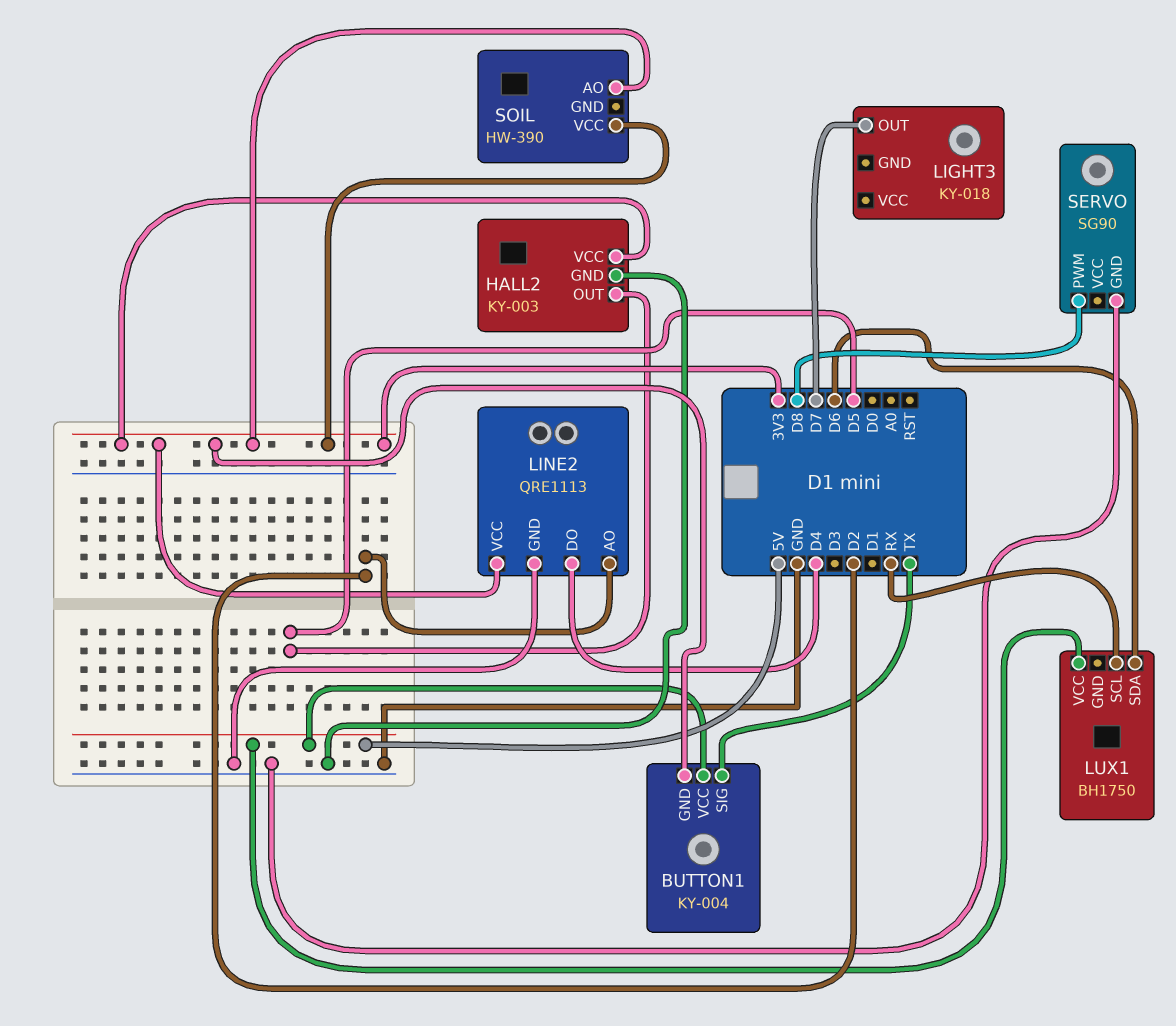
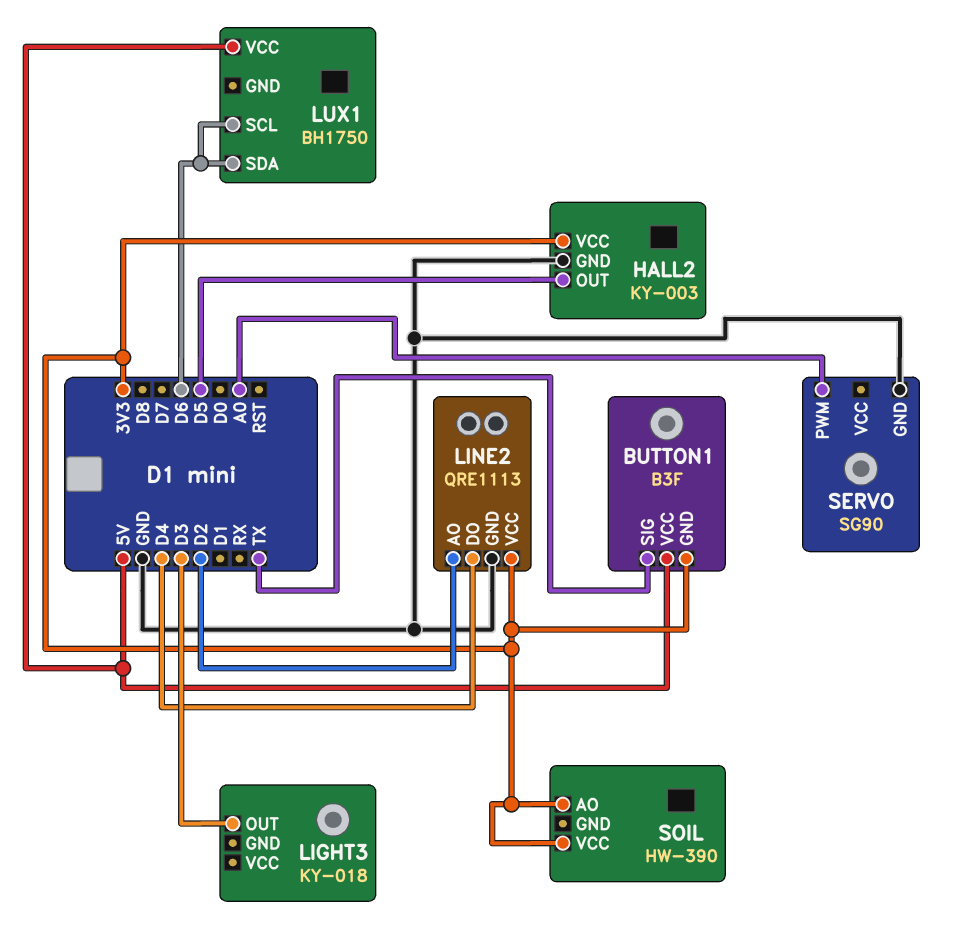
BUTTON1: KY-004 -> B3F
LIGHT3 pin OUT: D7 -> D3
LUX1 pin SCL: RX -> D6
SERVO pin PWM: D8 -> A0

